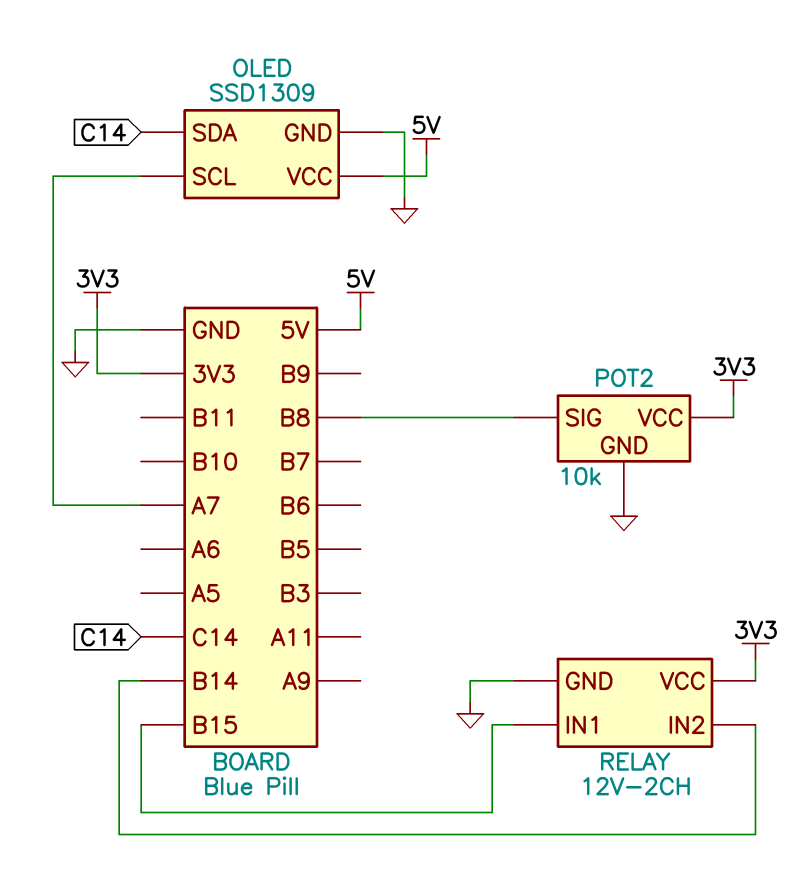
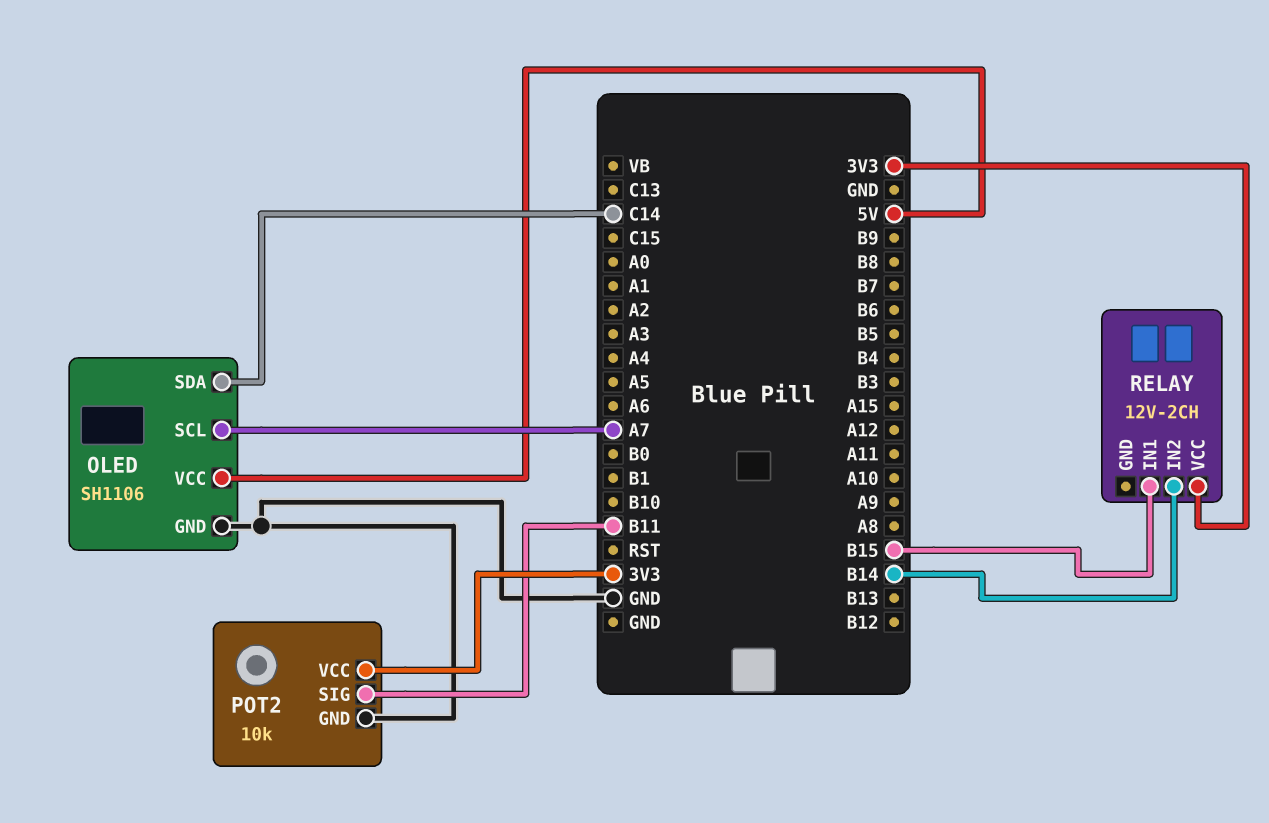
OLED: SSD1309 -> SH1106
POT2 pin SIG: B8 -> B11
RELAY pin GND: GND -> none

